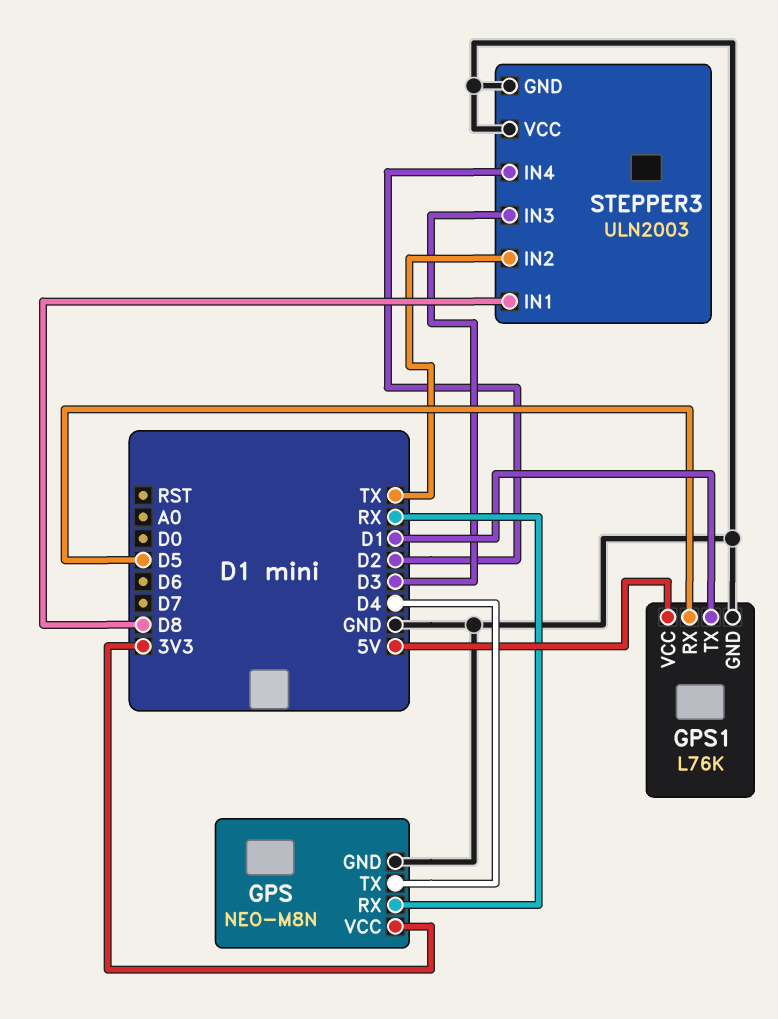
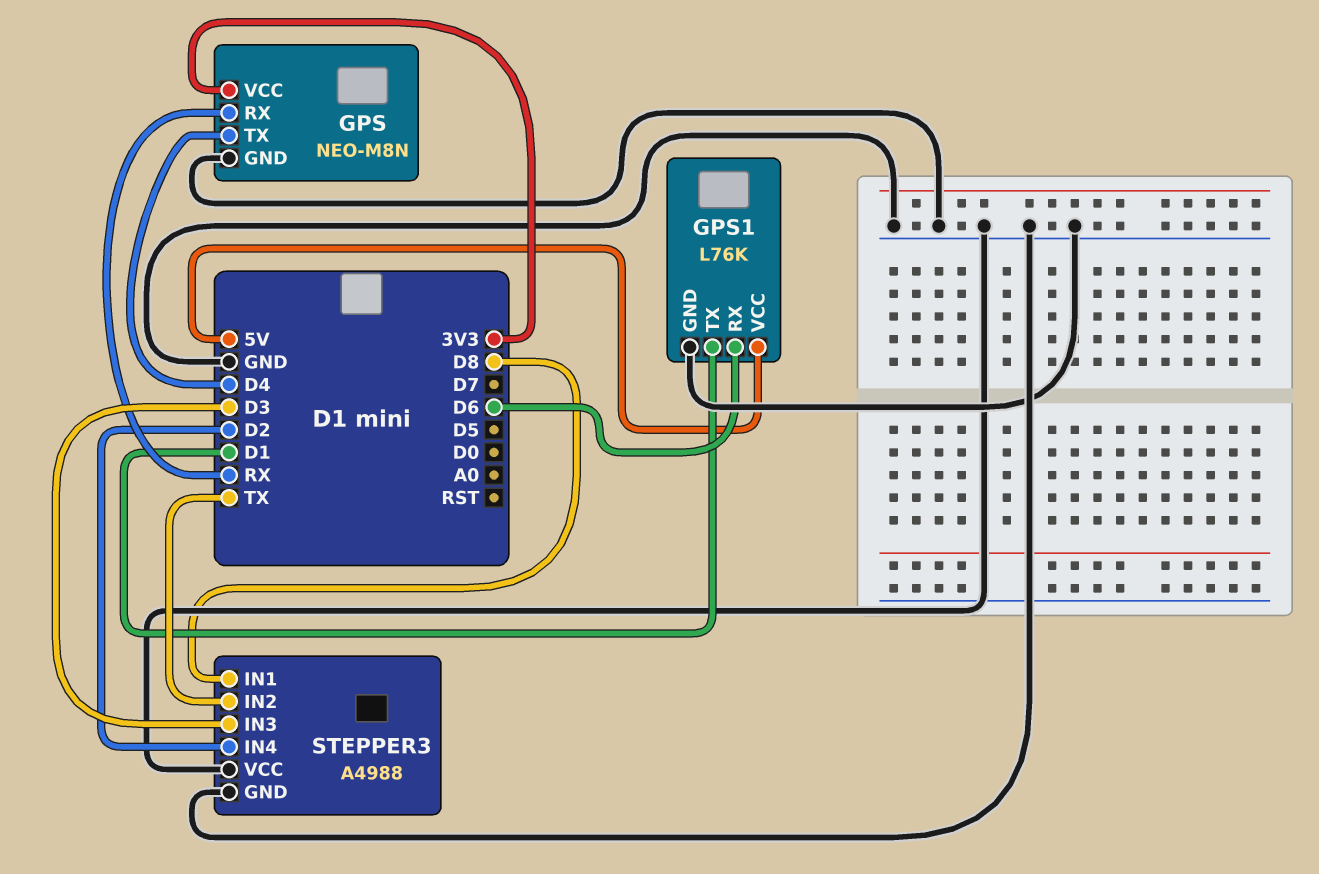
GPS1 pin RX: D5 -> D6
STEPPER3: ULN2003 -> A4988

